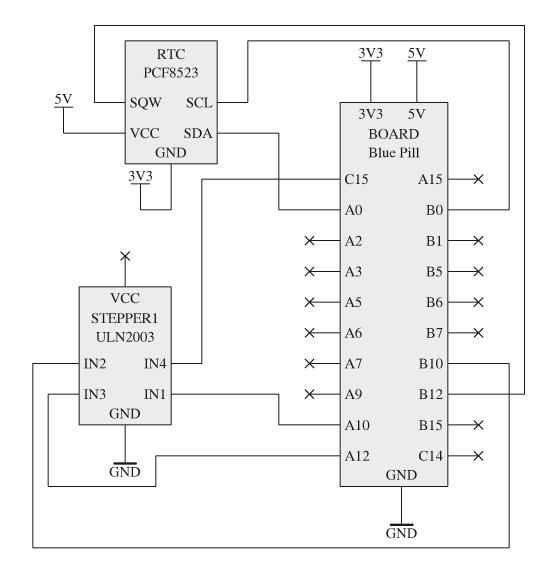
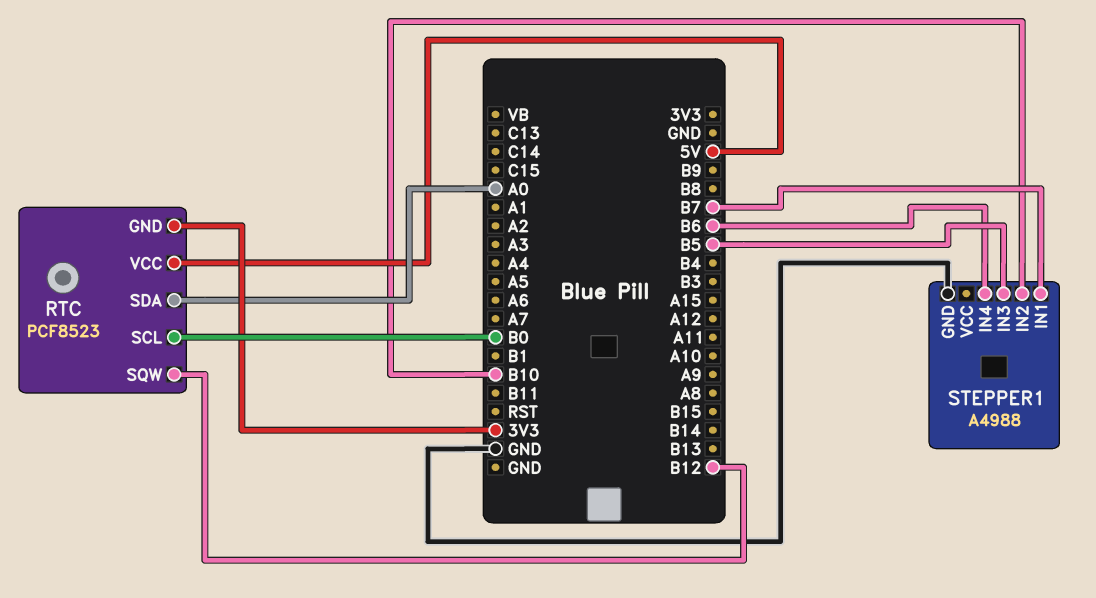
STEPPER1: ULN2003 -> A4988
STEPPER1 pin IN1: A10 -> B7
STEPPER1 pin IN3: A12 -> B5
STEPPER1 pin IN4: C15 -> B6

